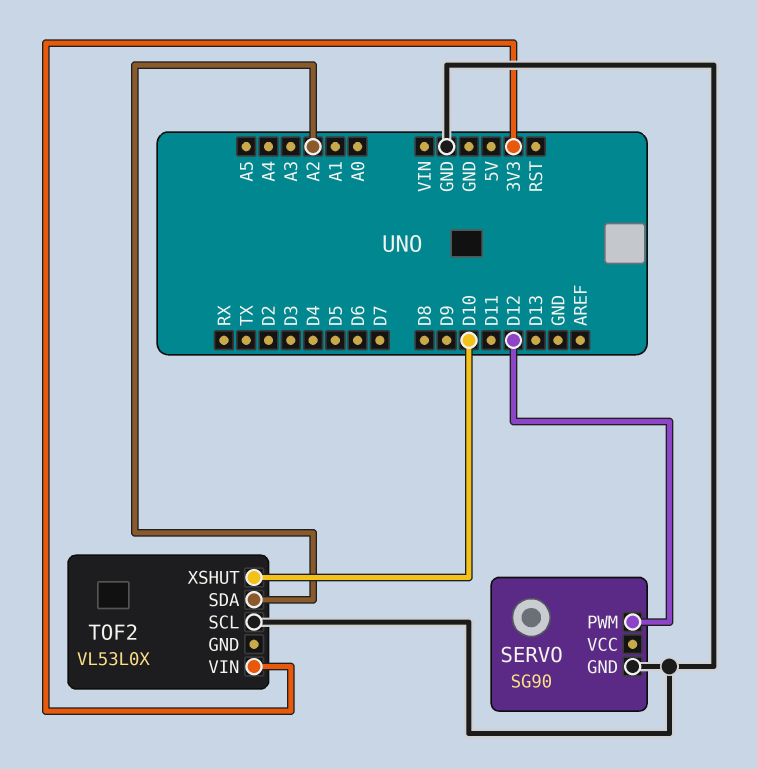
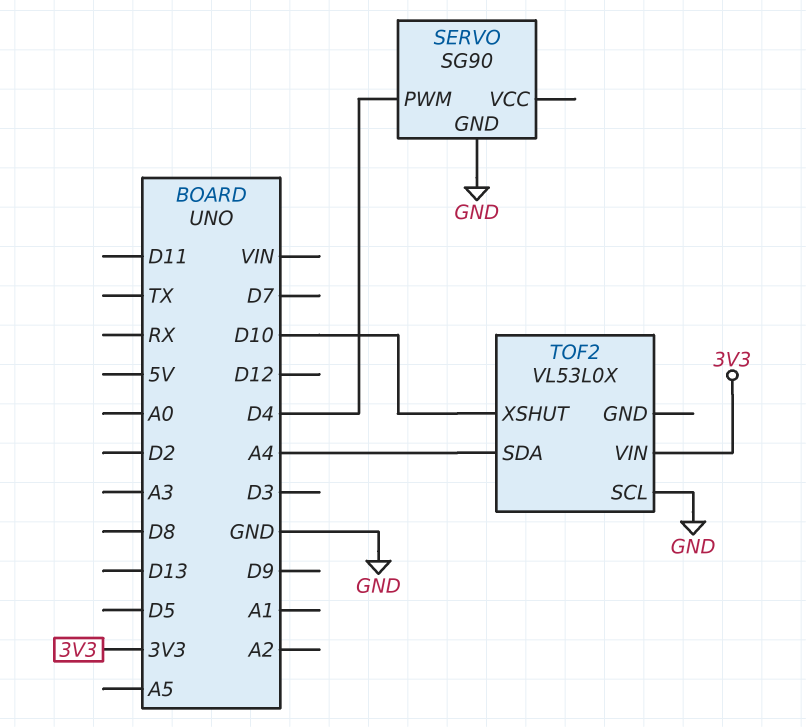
SERVO pin PWM: D12 -> D4
TOF2 pin SDA: A2 -> A4

